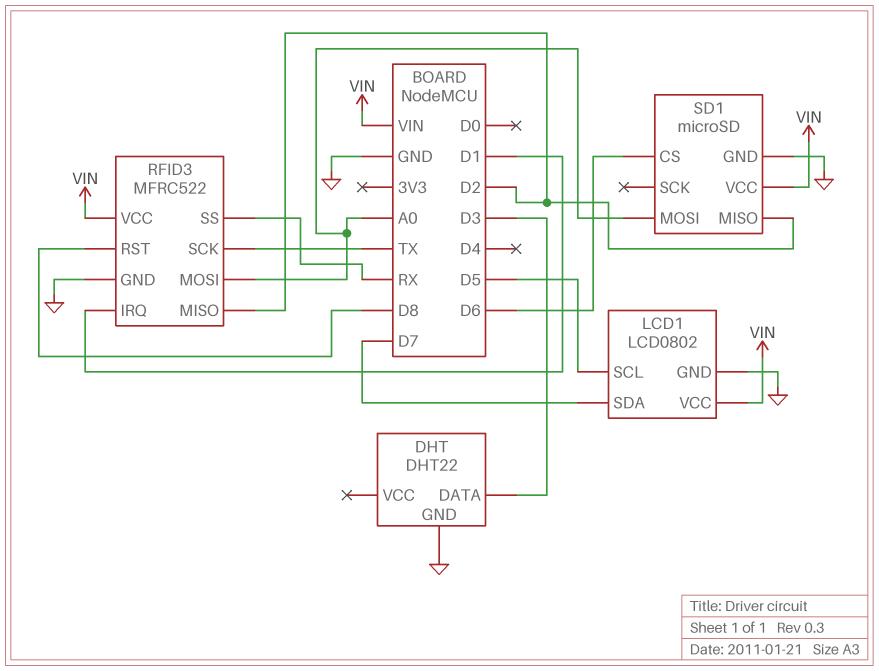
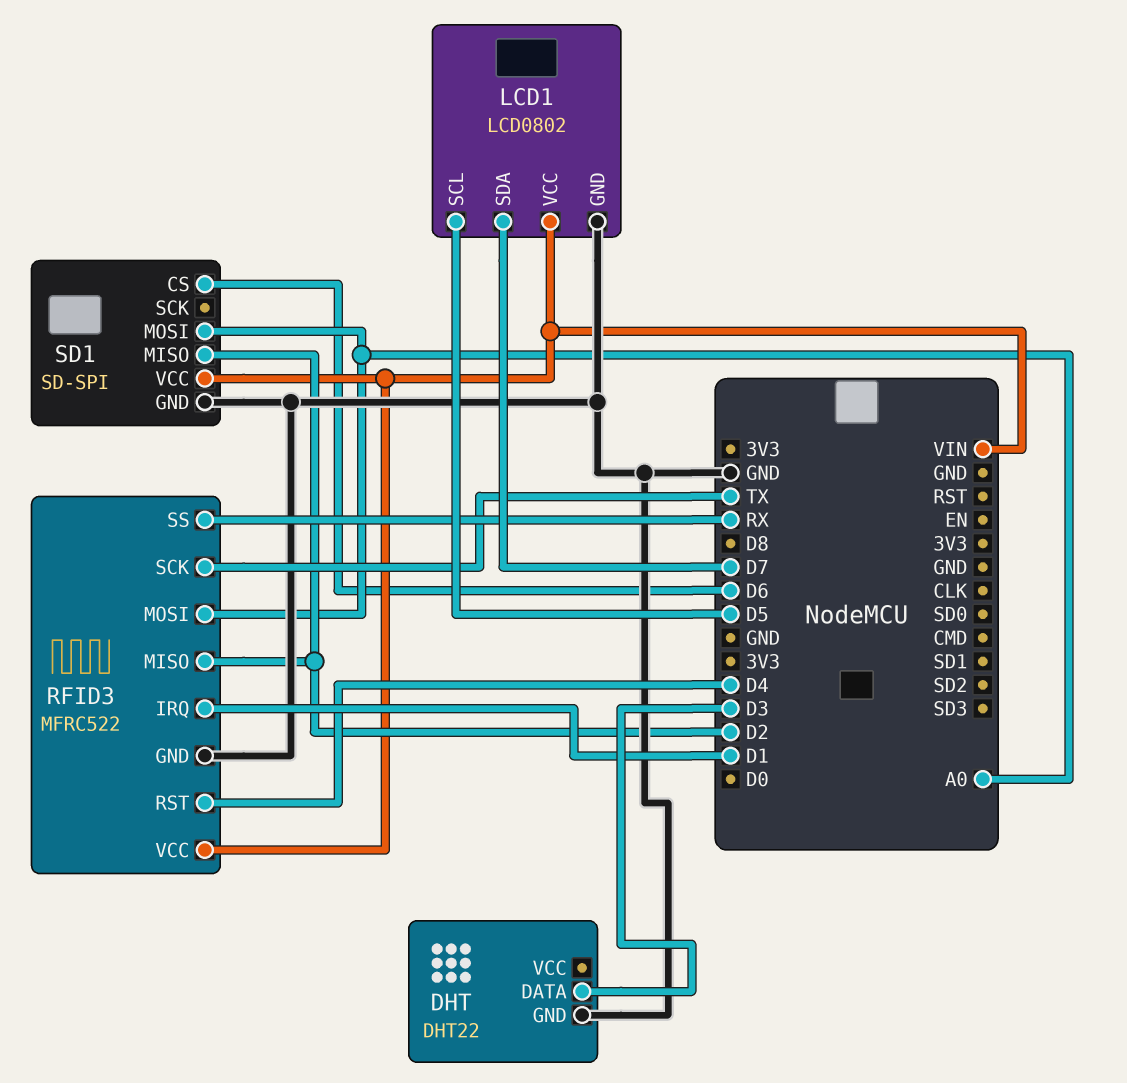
RFID3 pin RST: D8 -> D4
SD1: microSD -> SD-SPI

